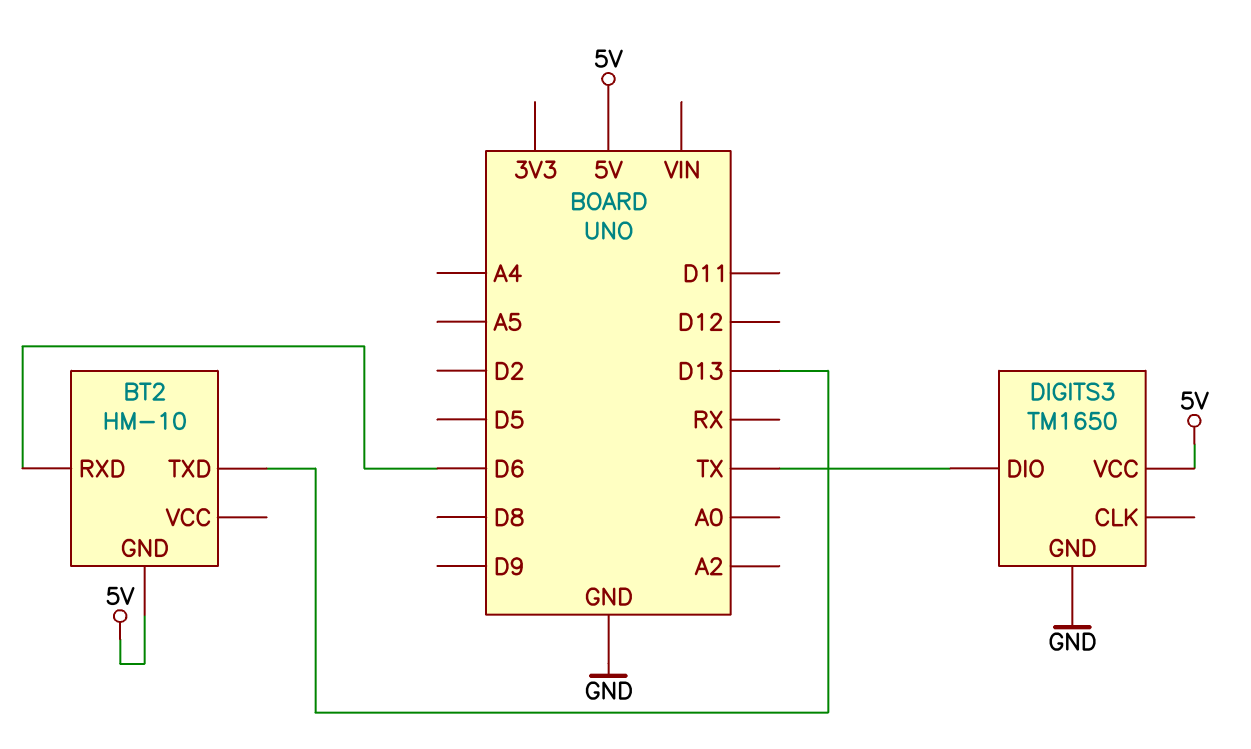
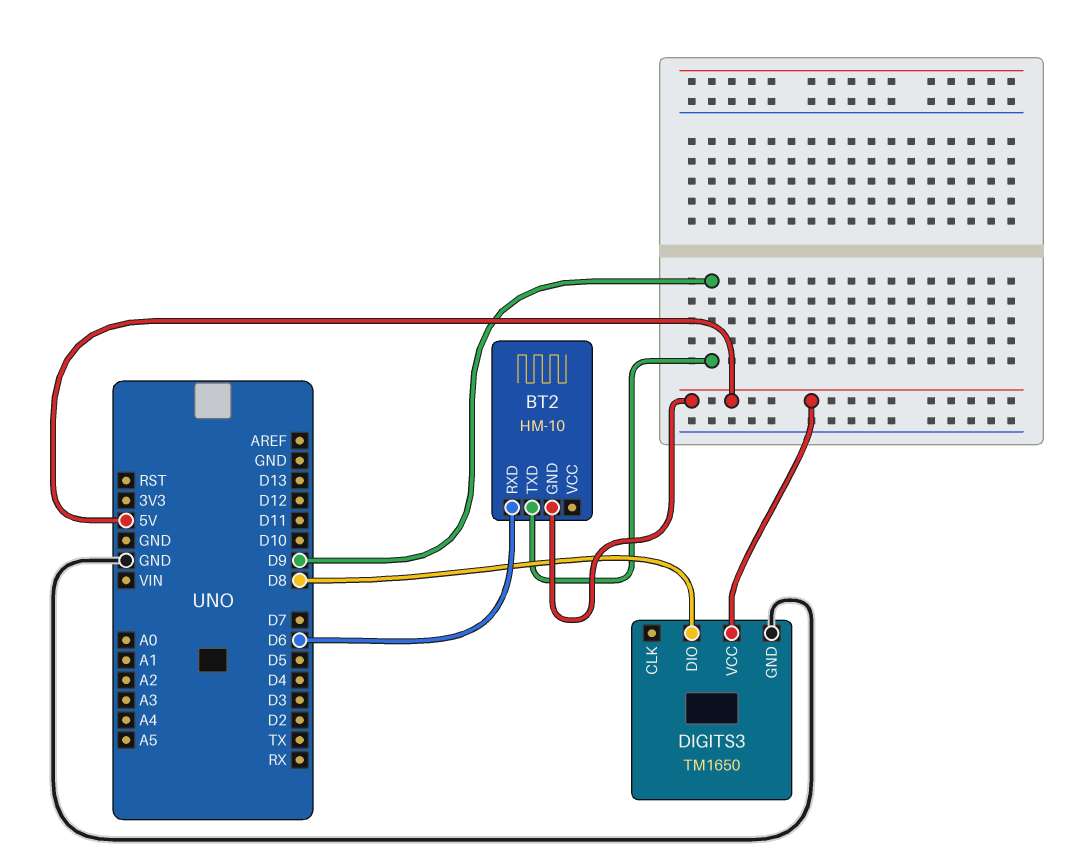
BT2 pin TXD: D13 -> D9
DIGITS3 pin DIO: TX -> D8

